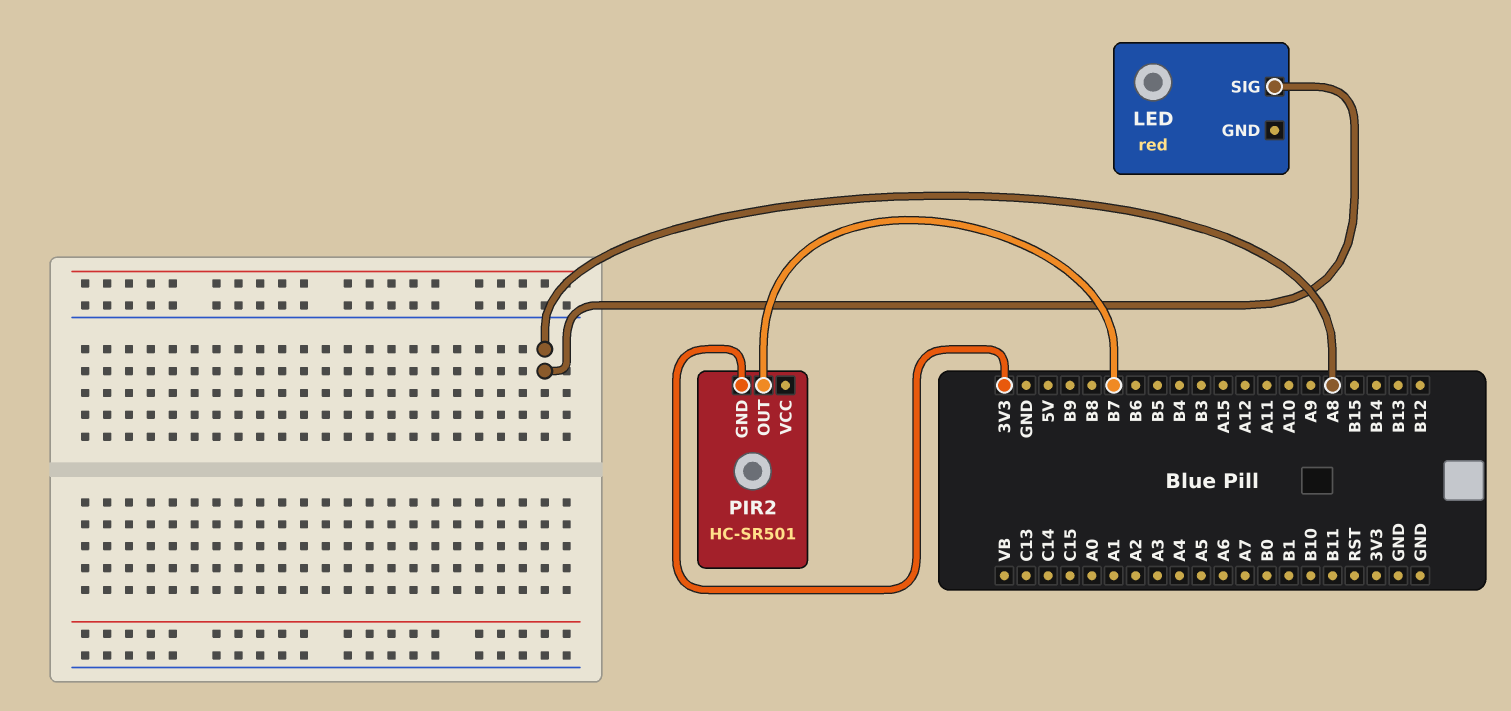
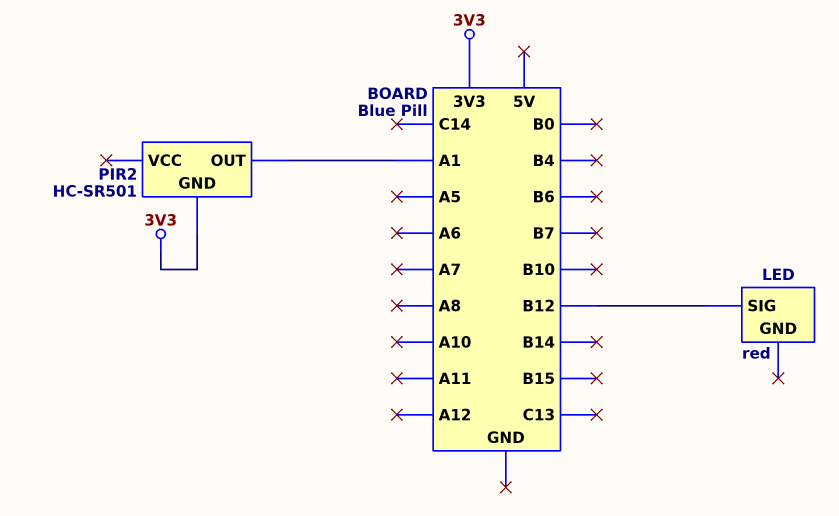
LED pin SIG: A8 -> B12
PIR2 pin OUT: B7 -> A1

